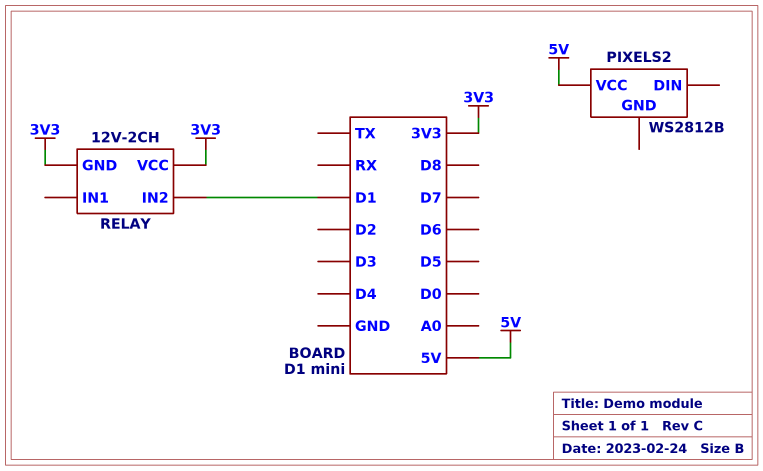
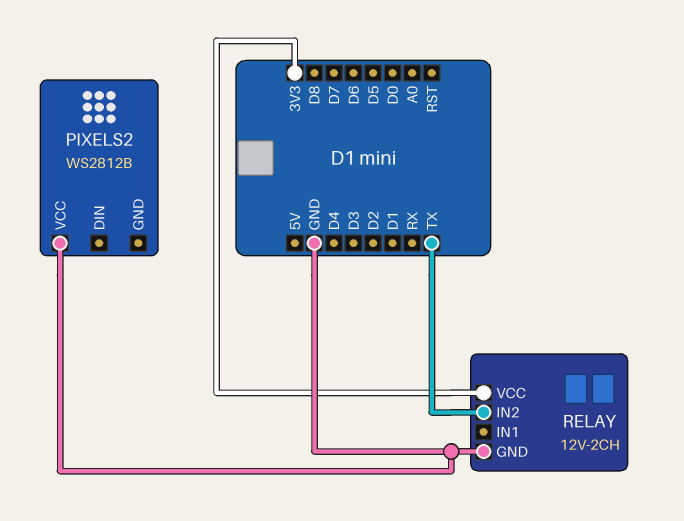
PIXELS2 pin VCC: 5V -> GND
RELAY pin GND: 3V3 -> GND
RELAY pin IN2: D1 -> TX

